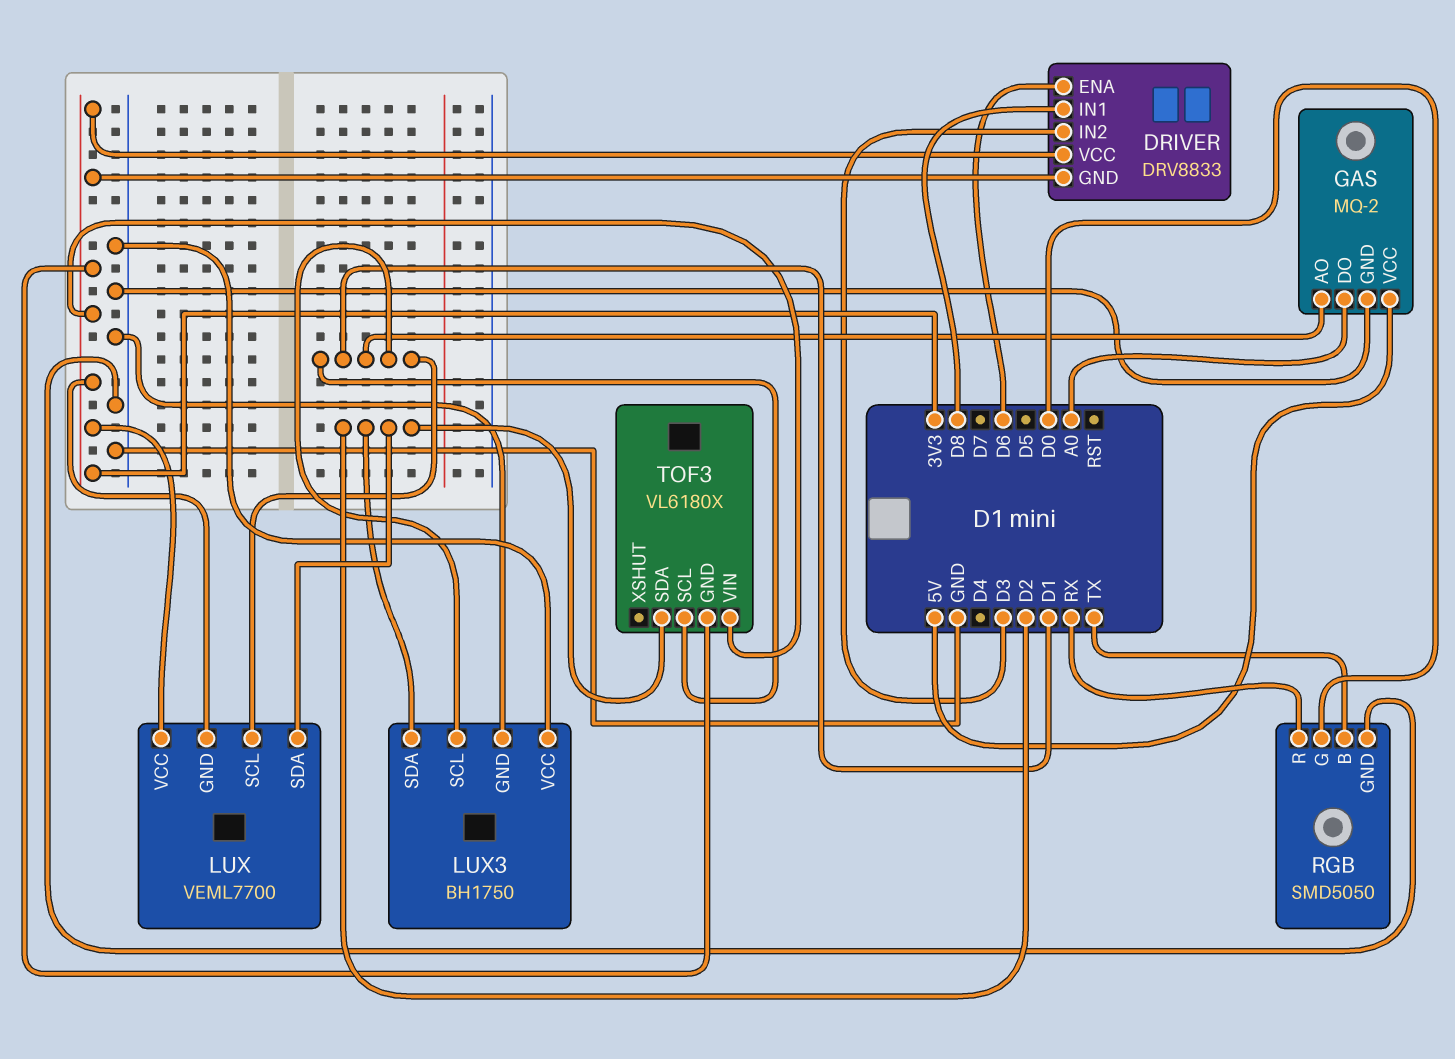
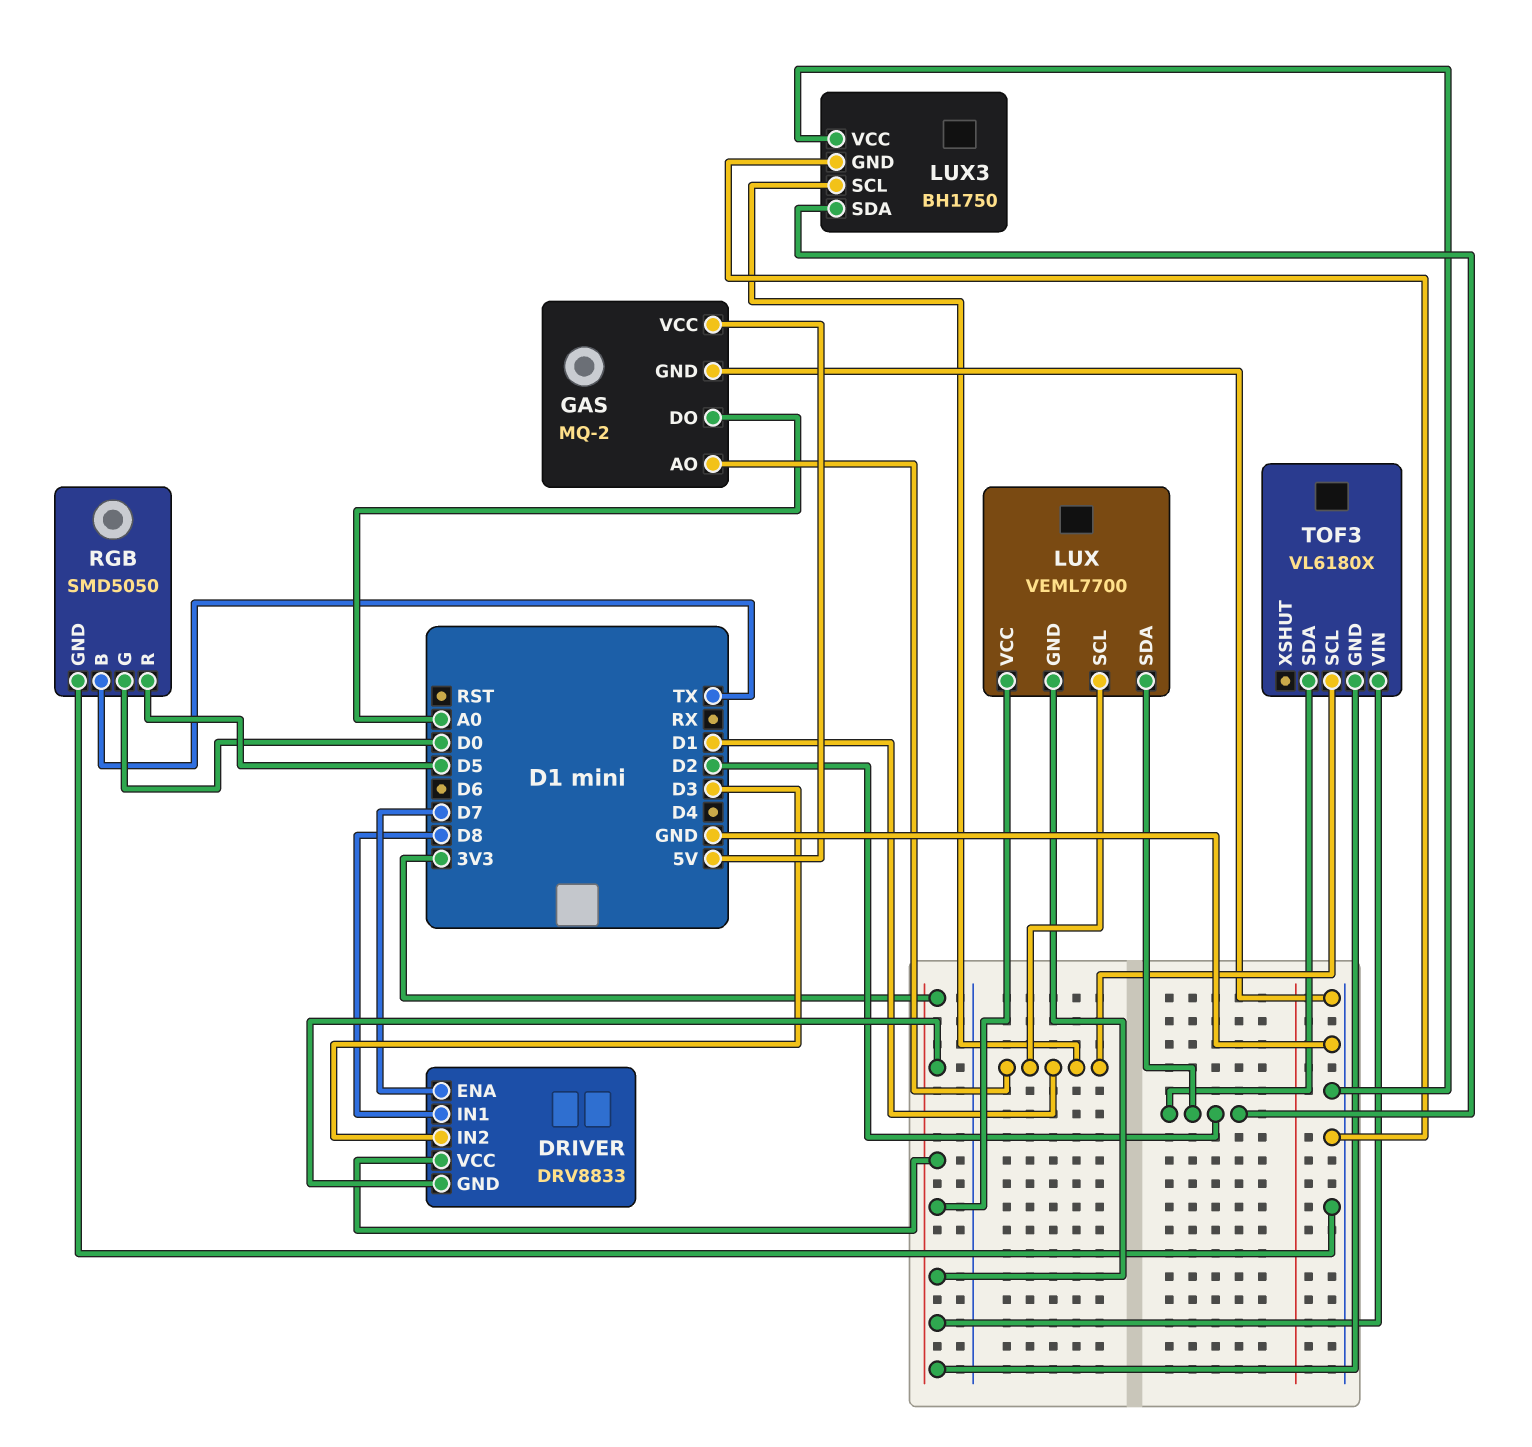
DRIVER pin ENA: D6 -> D7
RGB pin R: RX -> D5

